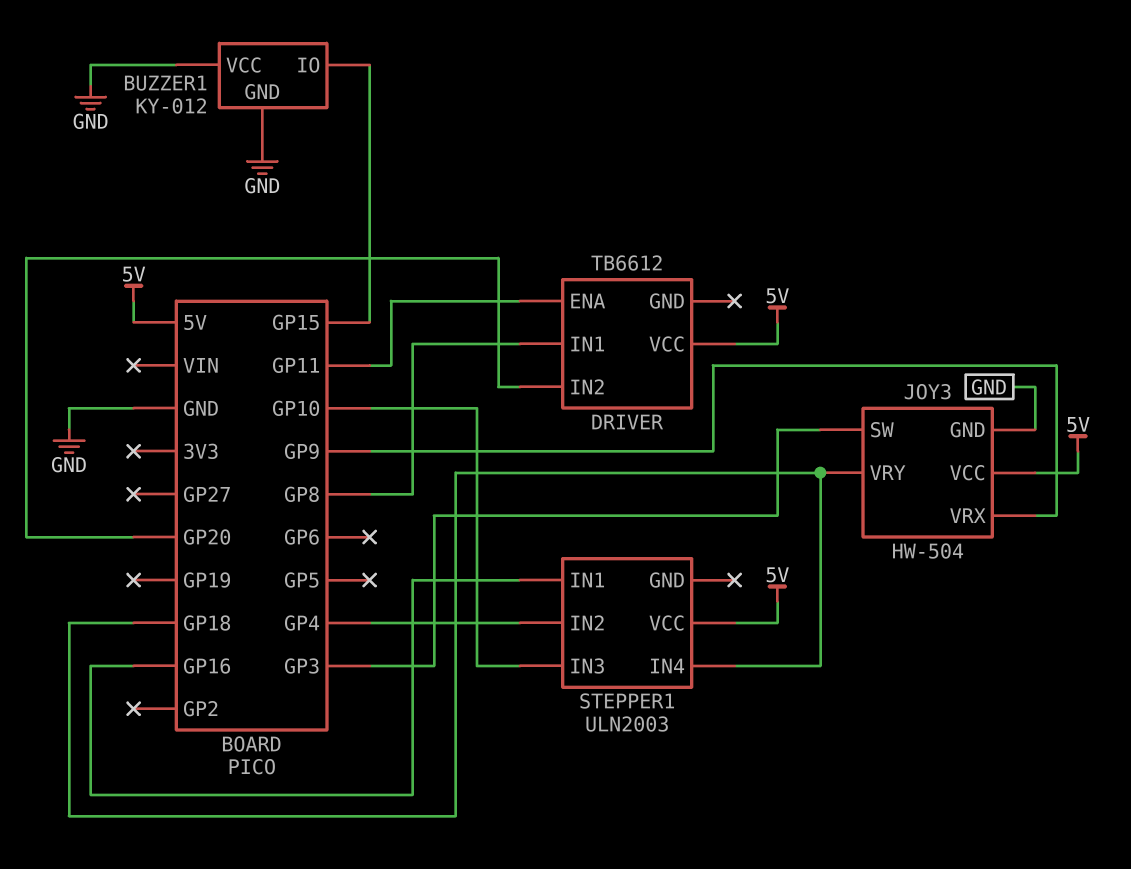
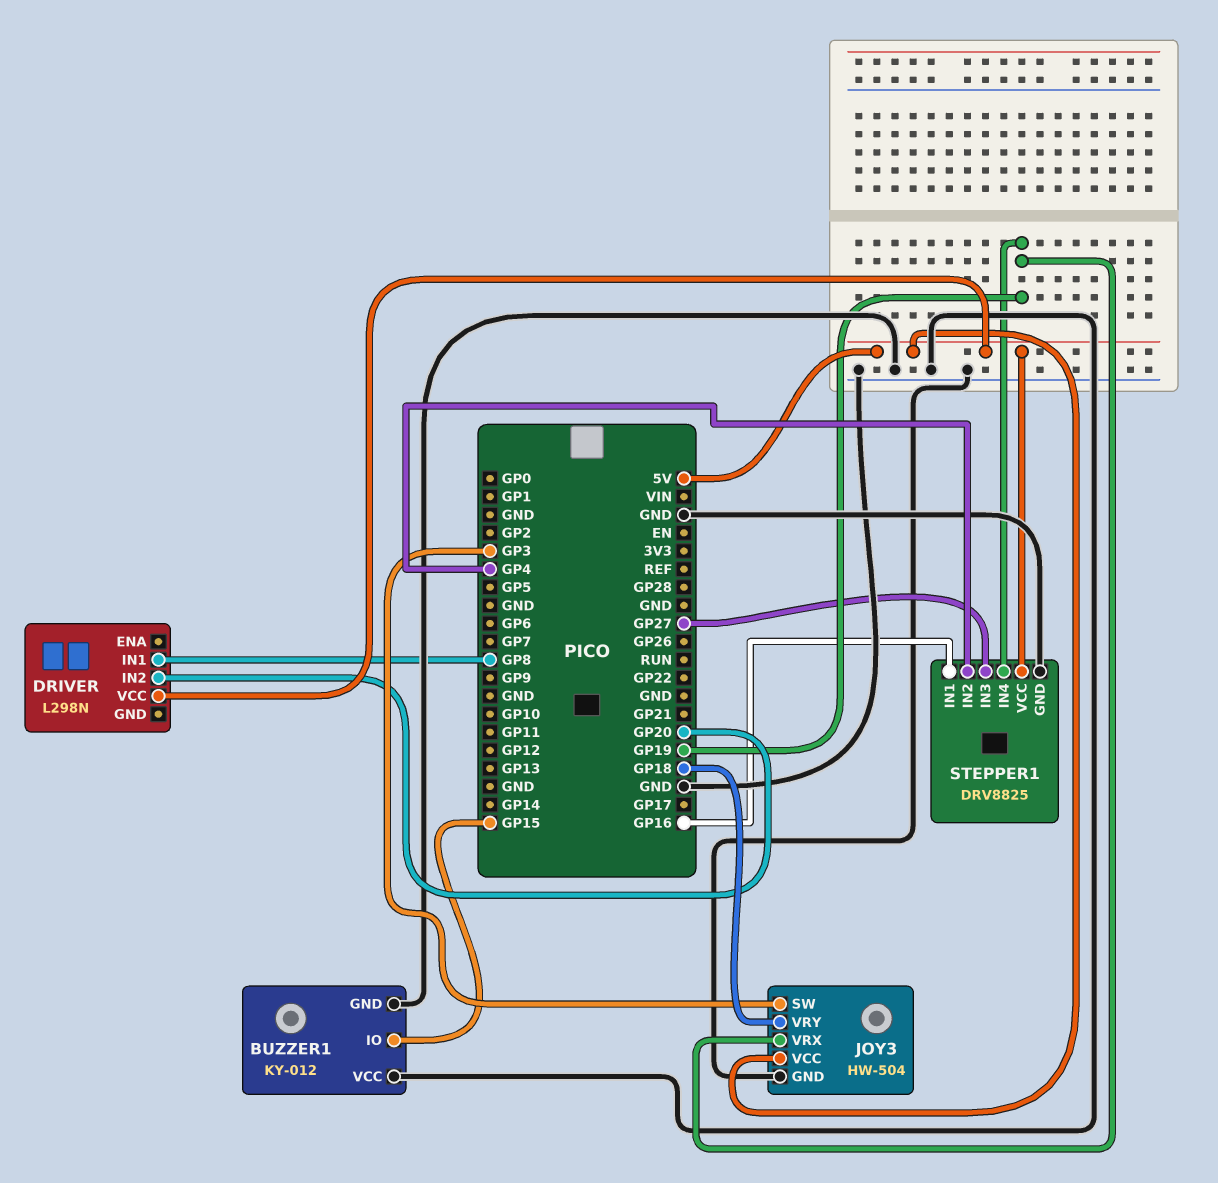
DRIVER: TB6612 -> L298N
DRIVER pin ENA: GP11 -> none
JOY3 pin VRX: GP9 -> GP19
STEPPER1: ULN2003 -> DRV8825
STEPPER1 pin GND: none -> GND
STEPPER1 pin IN3: GP10 -> GP27
STEPPER1 pin IN4: GP18 -> GP19

